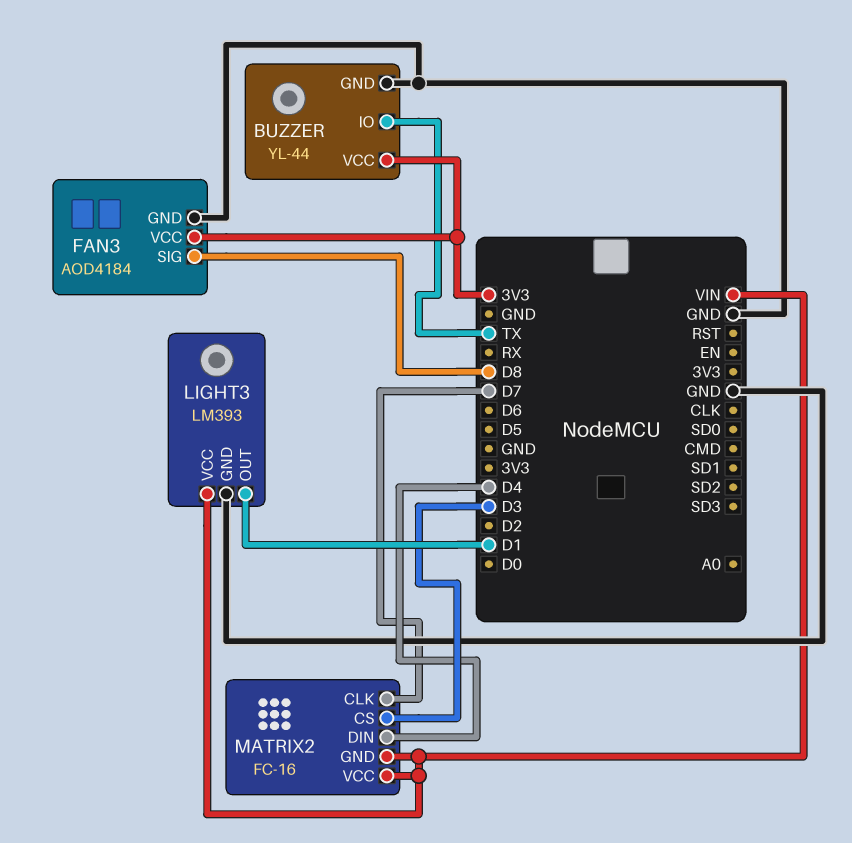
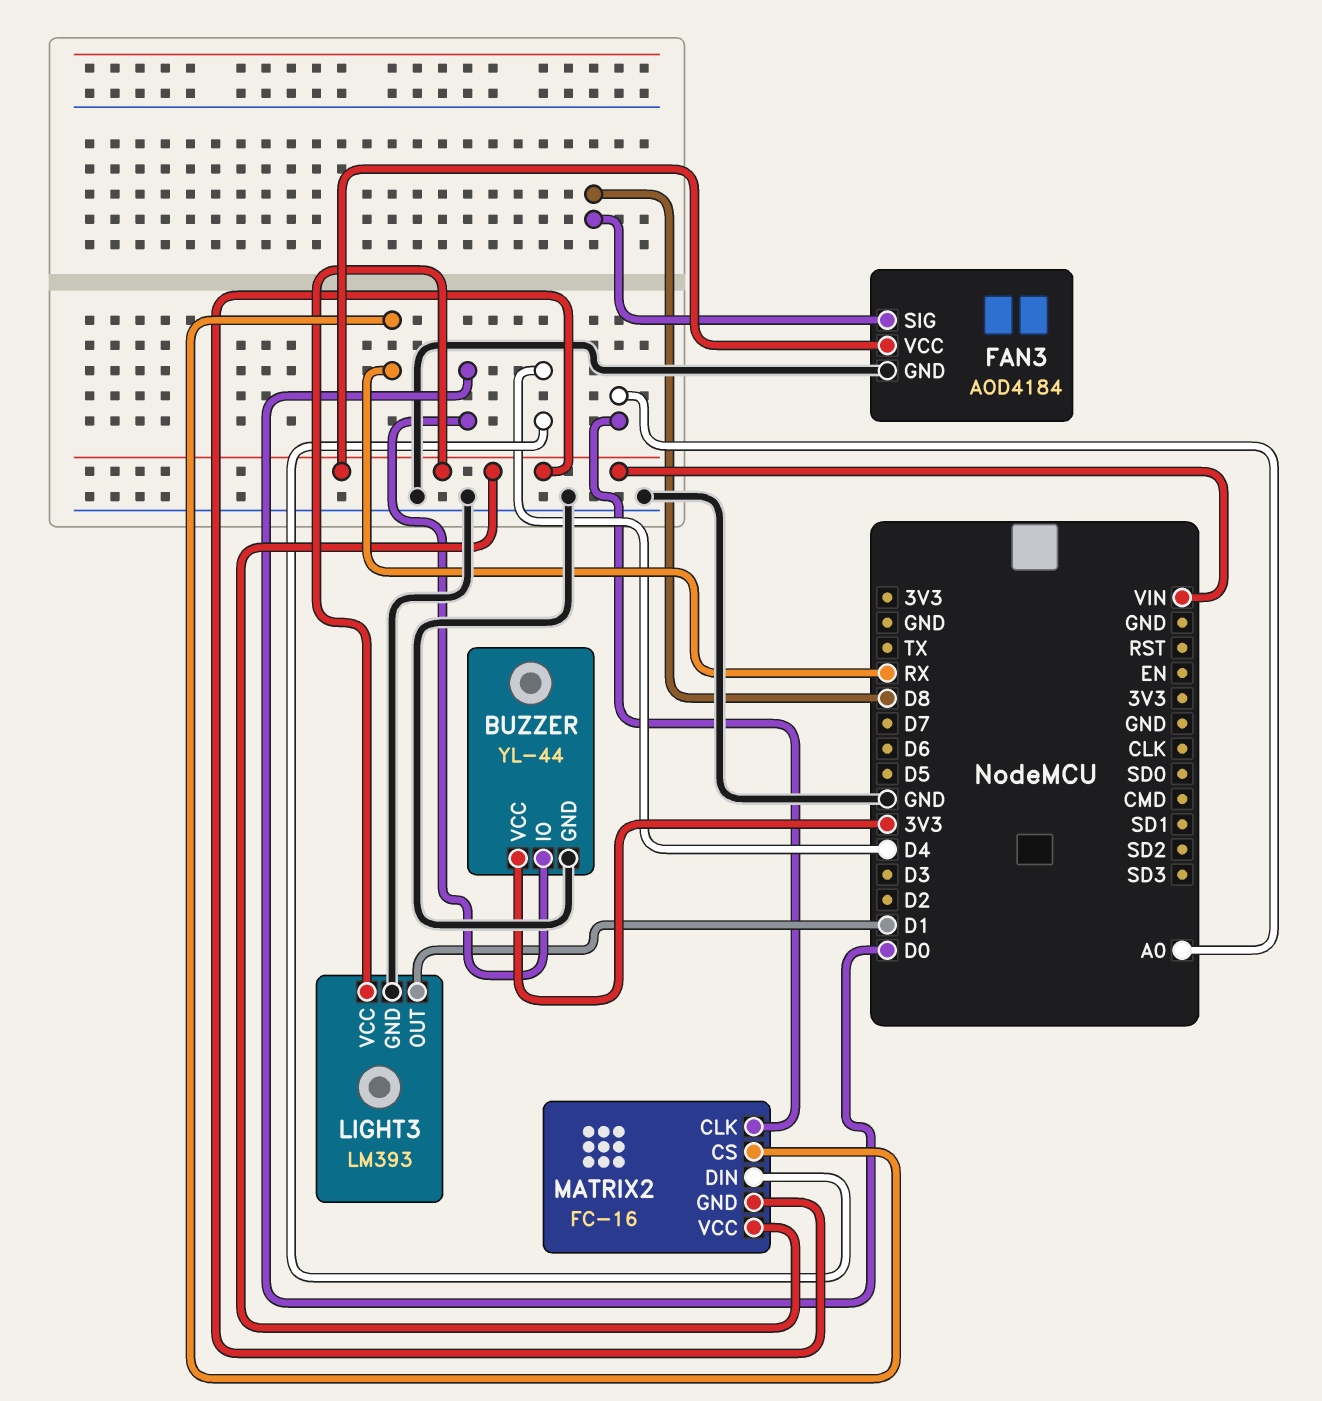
BUZZER pin IO: TX -> D0
FAN3 pin VCC: 3V3 -> VIN
MATRIX2 pin CLK: D7 -> A0
MATRIX2 pin CS: D3 -> RX

